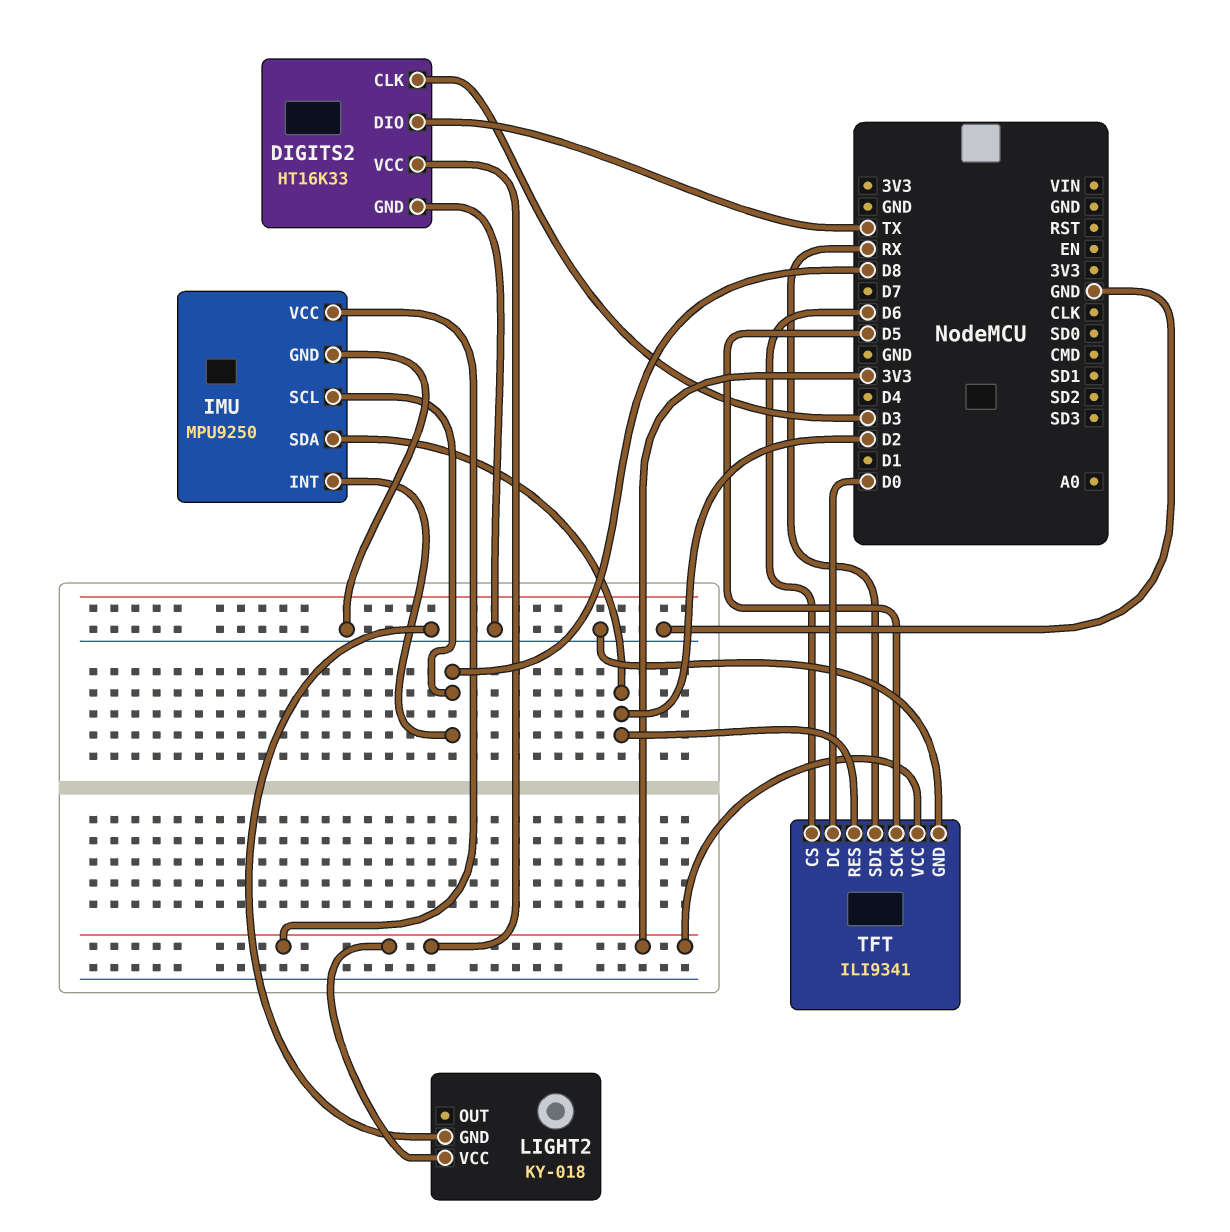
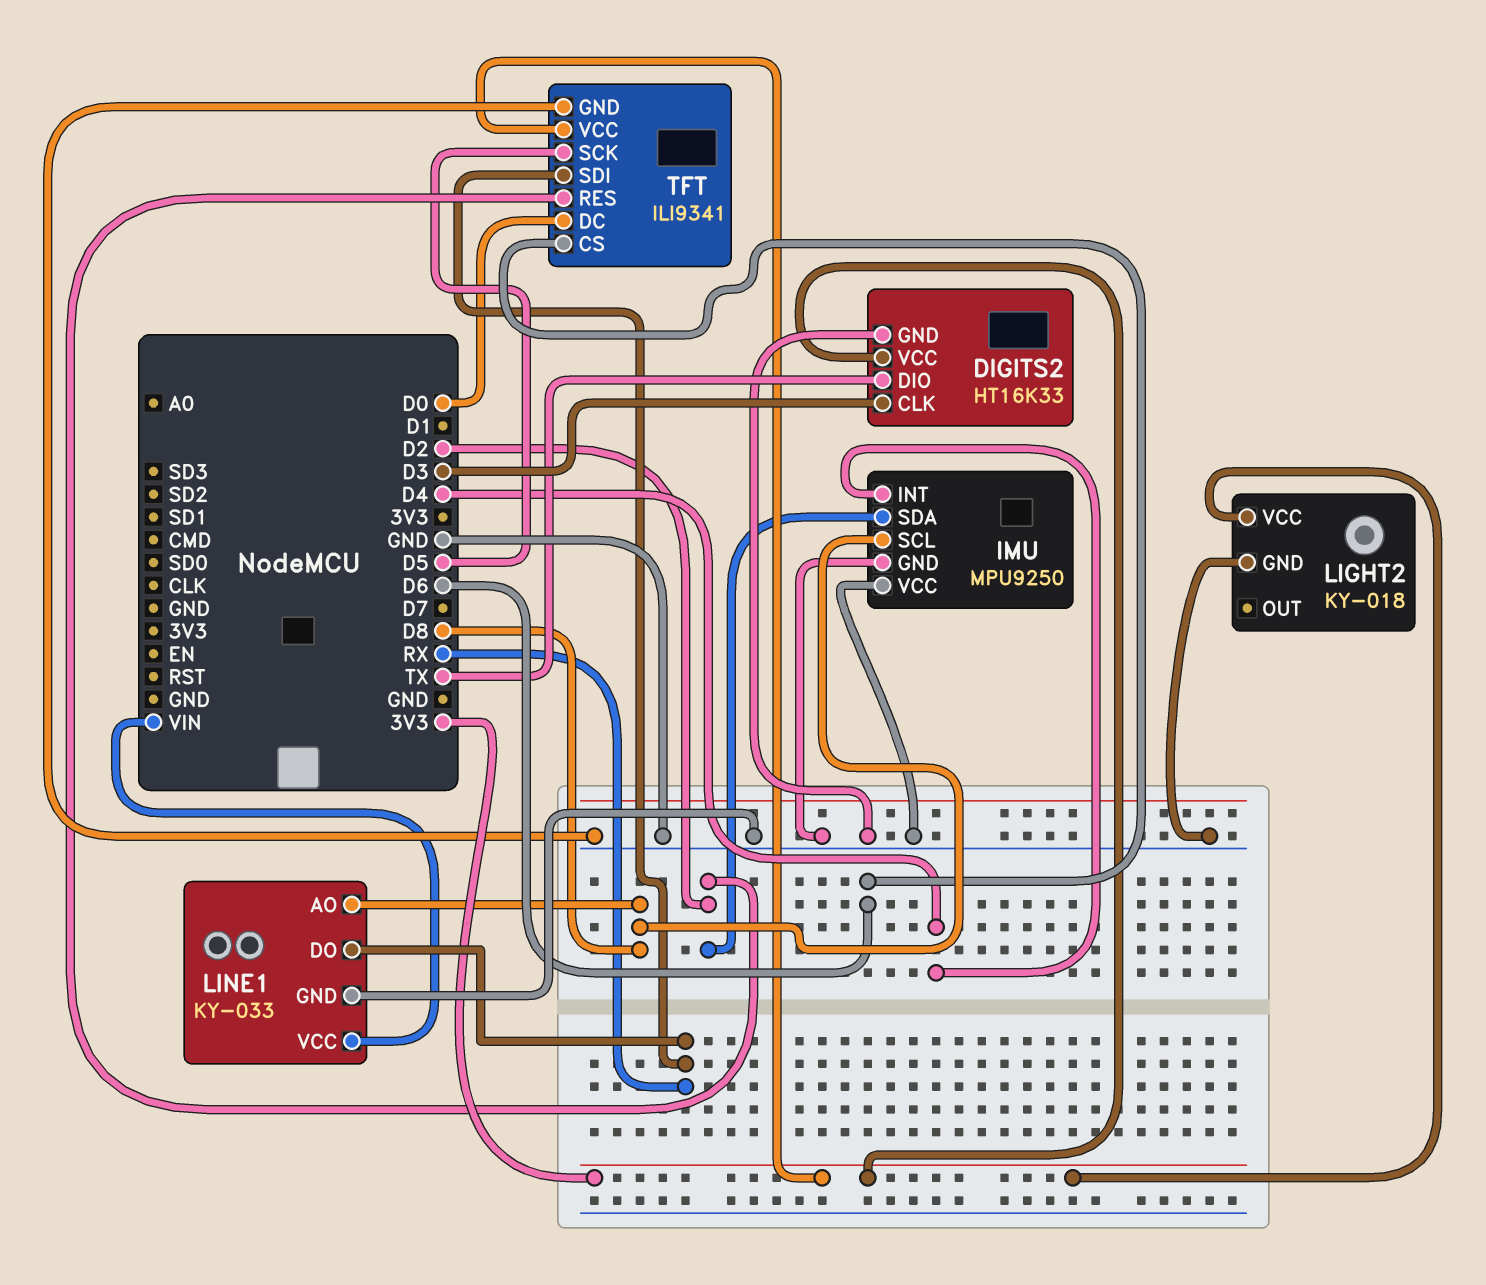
IMU pin INT: D8 -> D4
IMU pin VCC: 3V3 -> GND
LINE1: none -> KY-033
LINE1 pin AO: none -> D8
LINE1 pin DO: none -> RX
LINE1 pin GND: none -> GND
LINE1 pin VCC: none -> VIN

